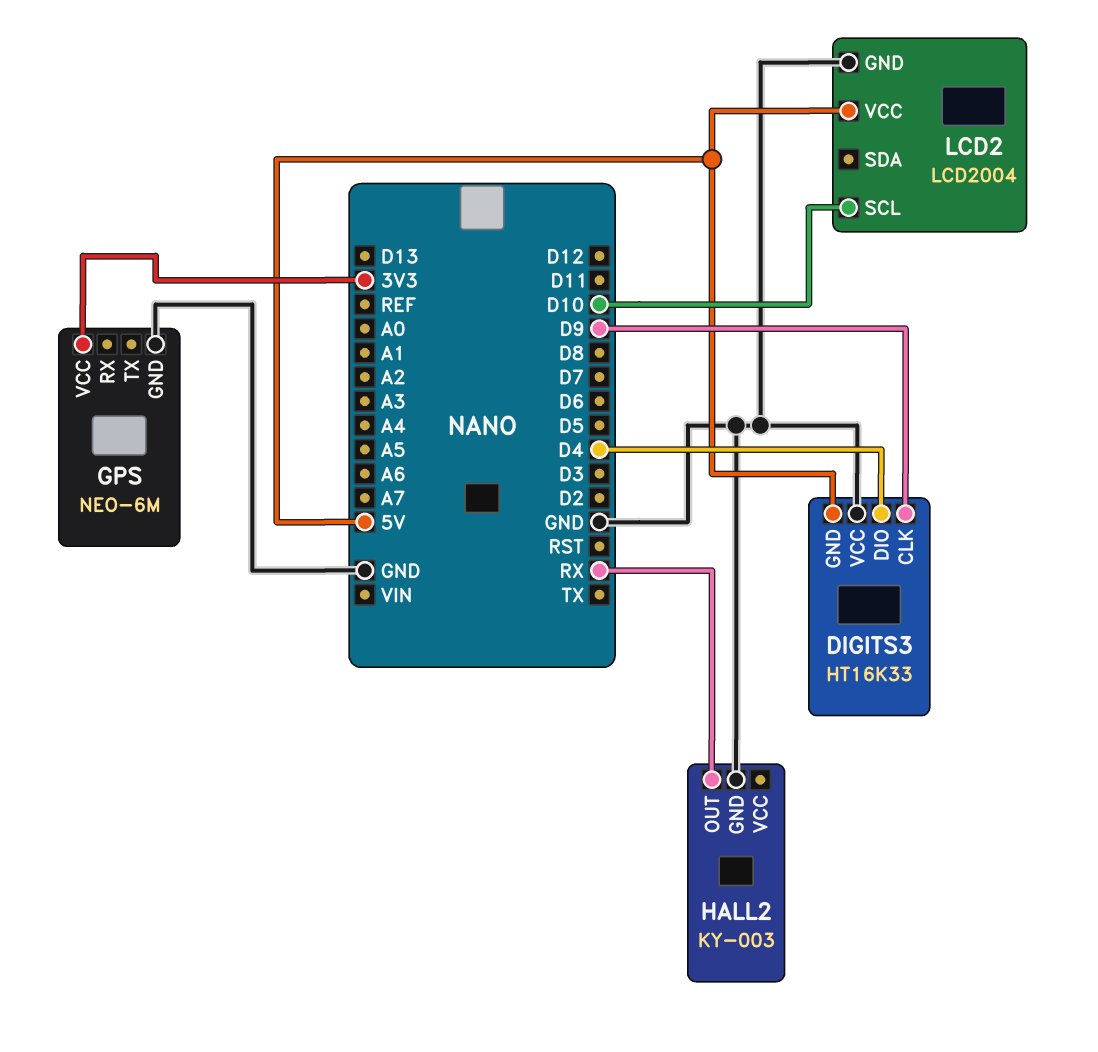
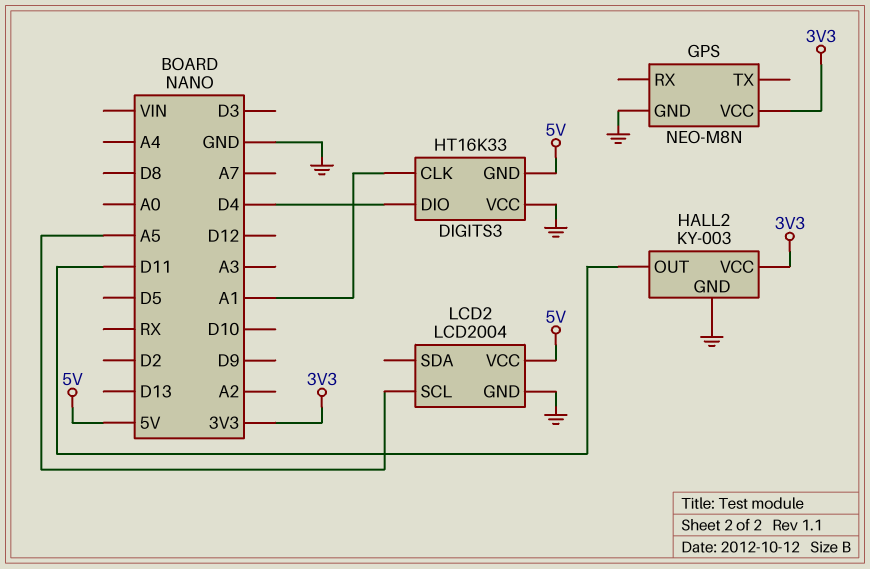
DIGITS3 pin CLK: D9 -> A1
GPS: NEO-6M -> NEO-M8N
HALL2 pin OUT: RX -> D11
HALL2 pin VCC: none -> 3V3
LCD2 pin SCL: D10 -> A5

